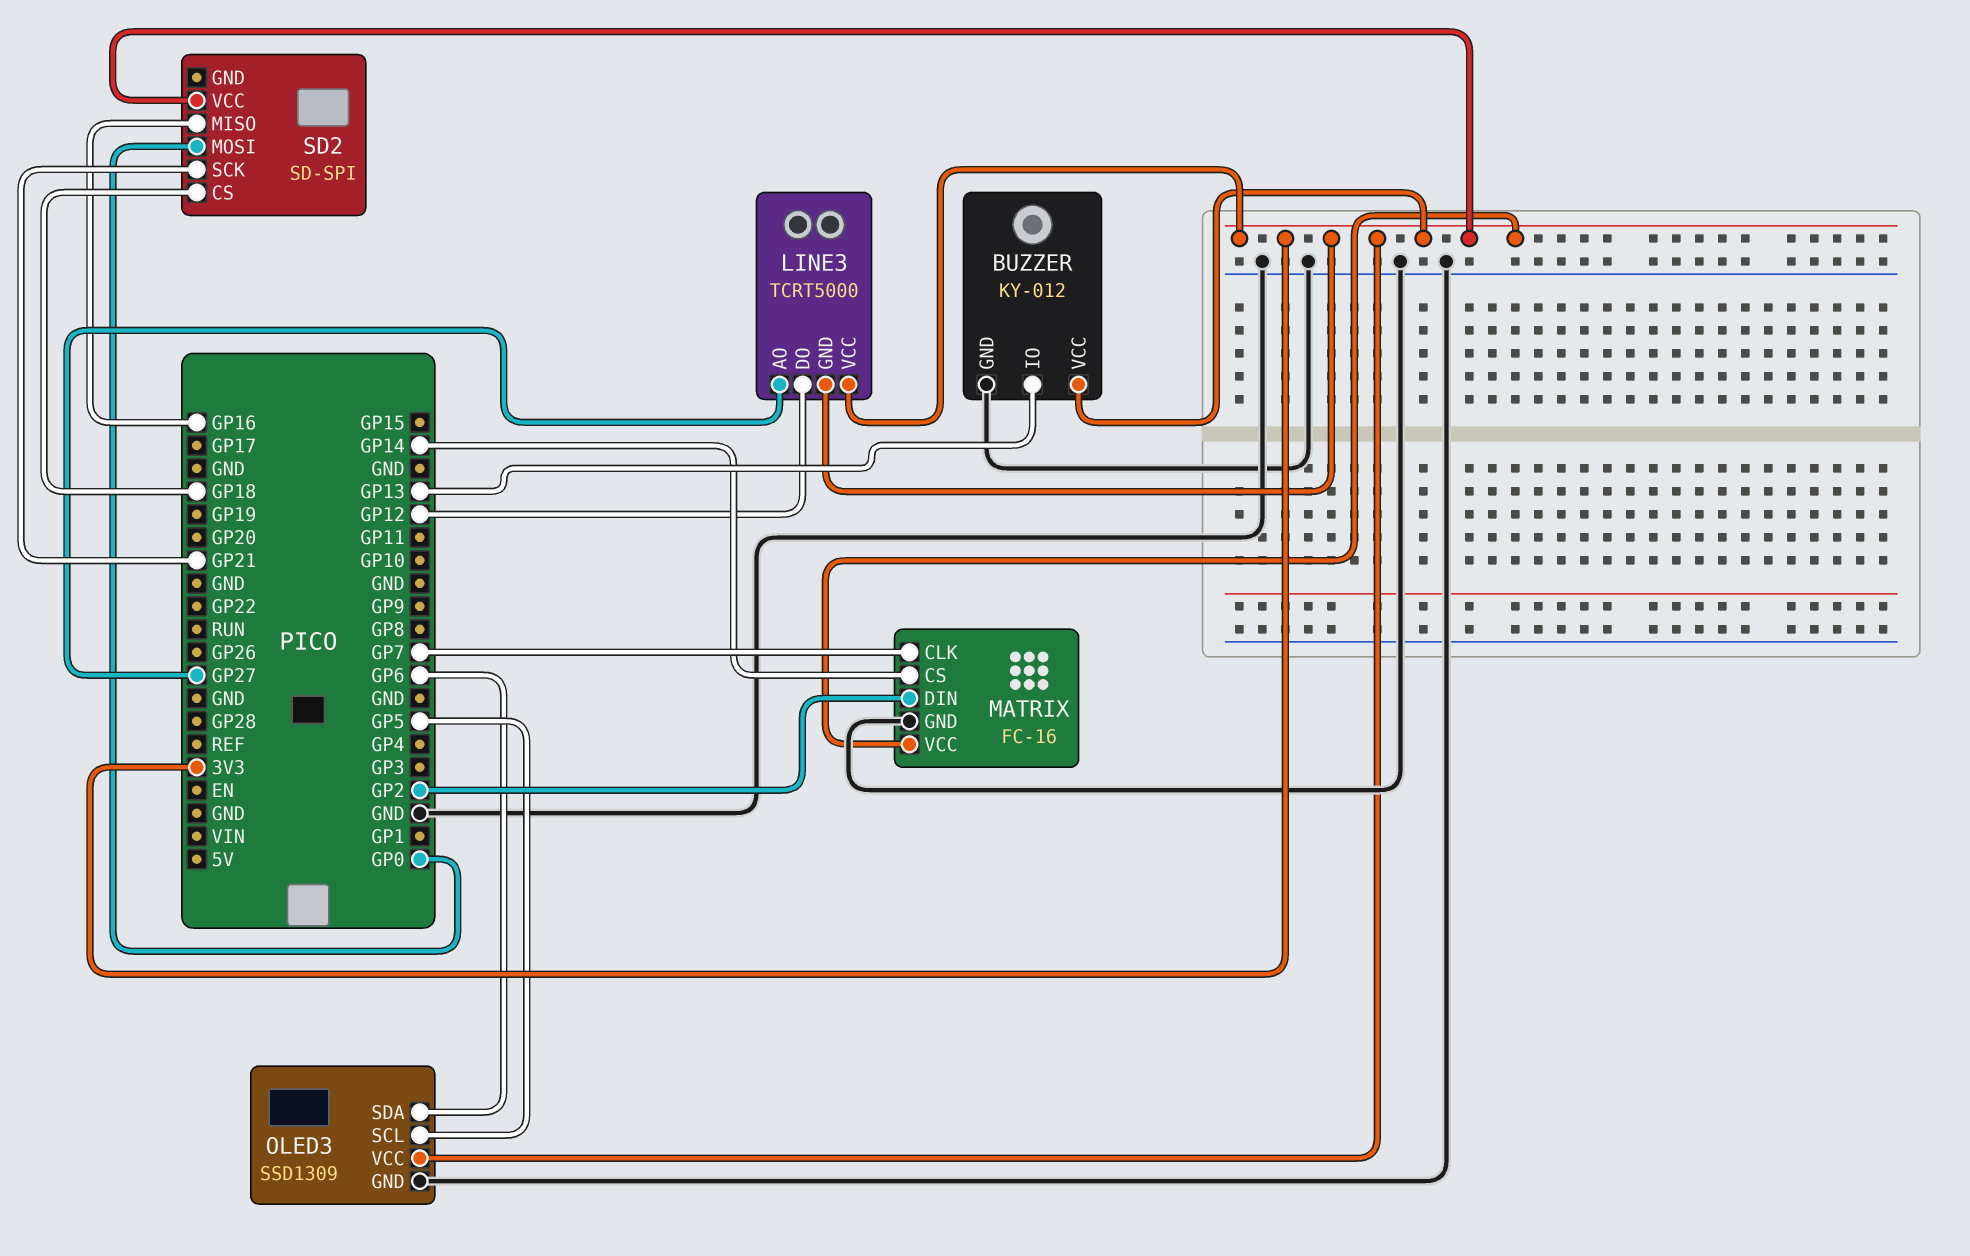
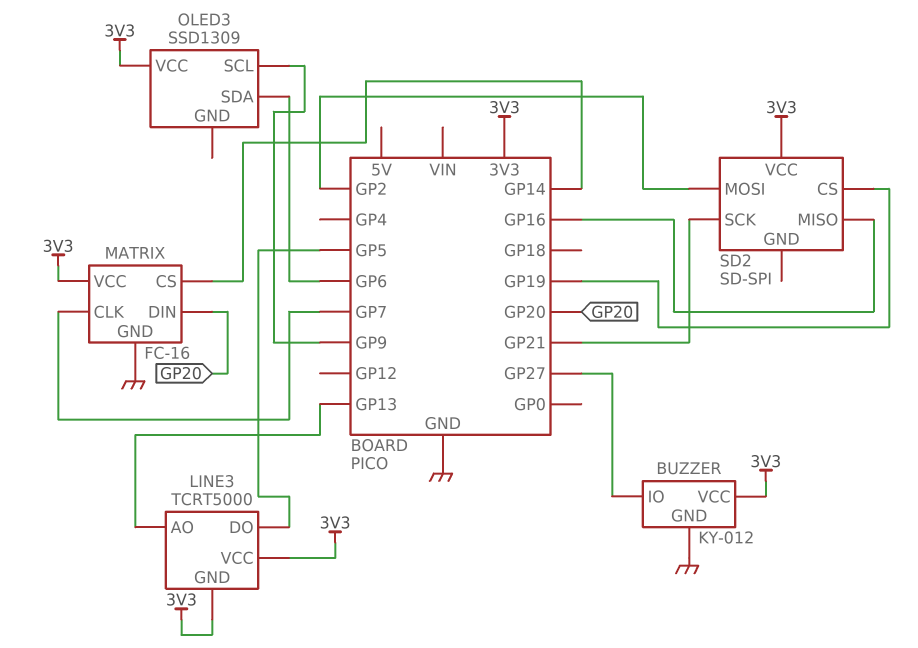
BUZZER pin IO: GP13 -> GP27
LINE3 pin AO: GP27 -> GP13
LINE3 pin DO: GP12 -> GP5
MATRIX pin DIN: GP2 -> GP20
OLED3 pin GND: GND -> none
OLED3 pin SCL: GP5 -> GP9
SD2 pin CS: GP18 -> GP19
SD2 pin MOSI: GP0 -> GP2

